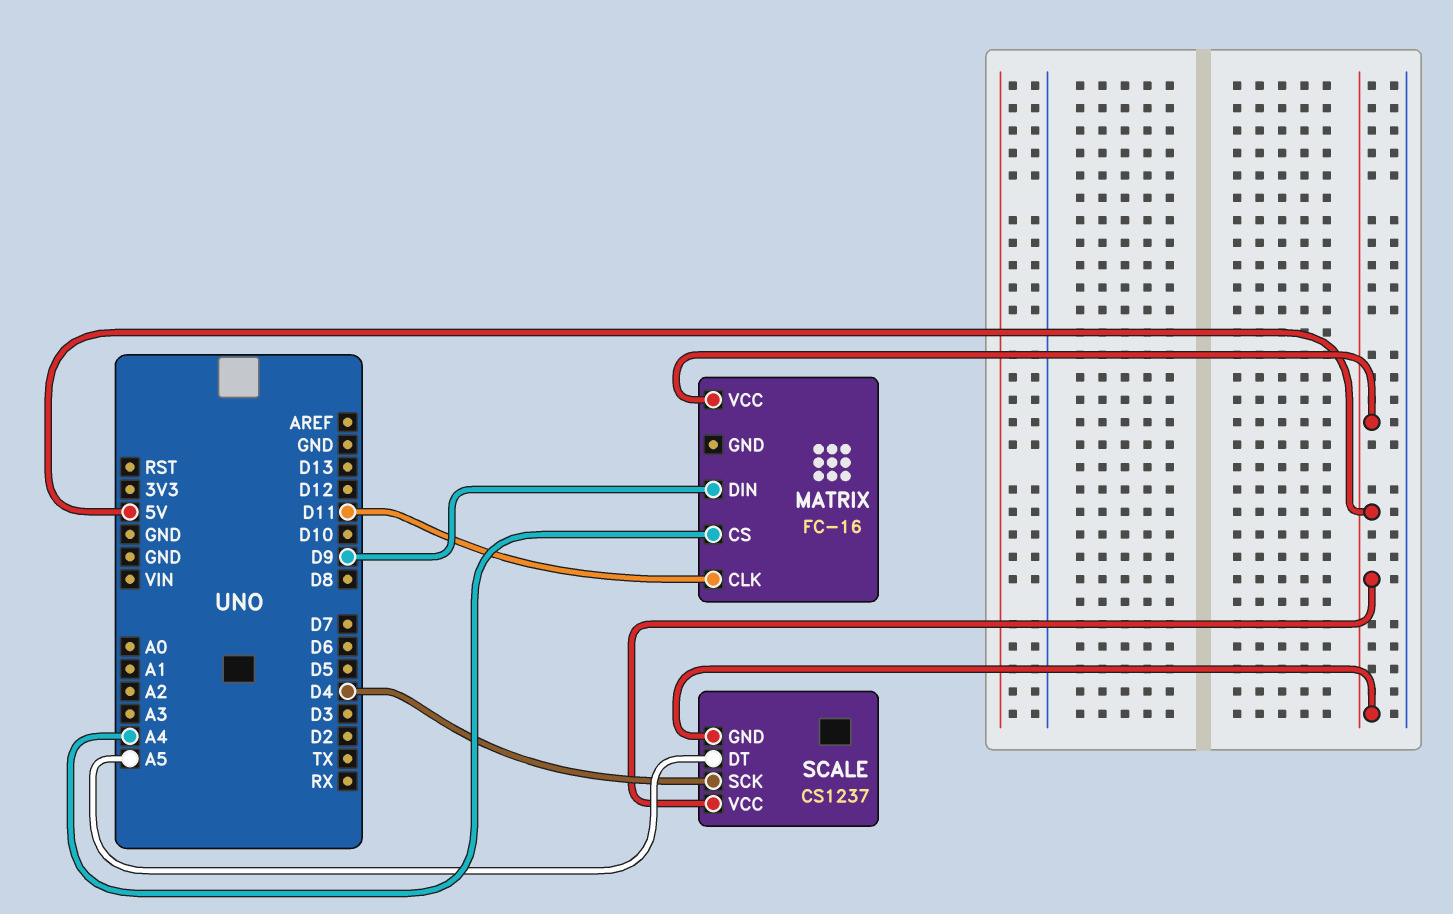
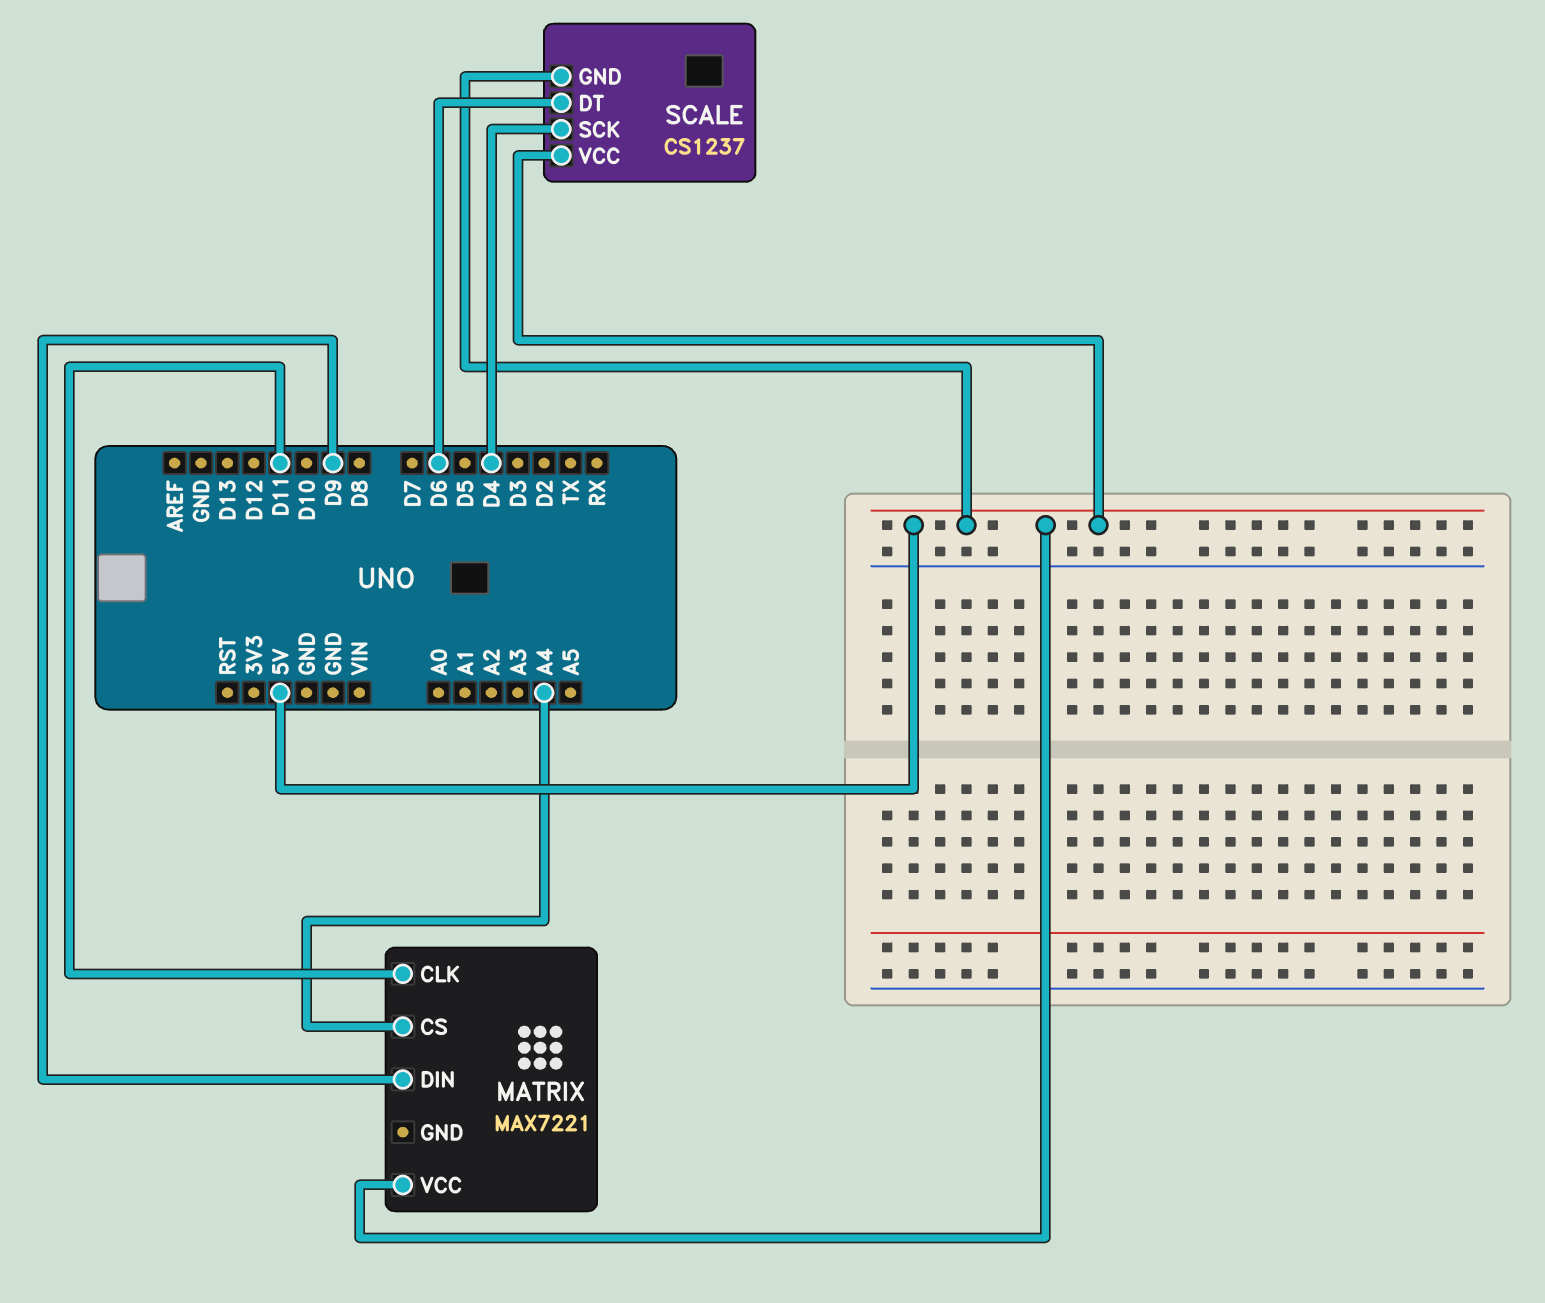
MATRIX: FC-16 -> MAX7221
SCALE pin DT: A5 -> D6

